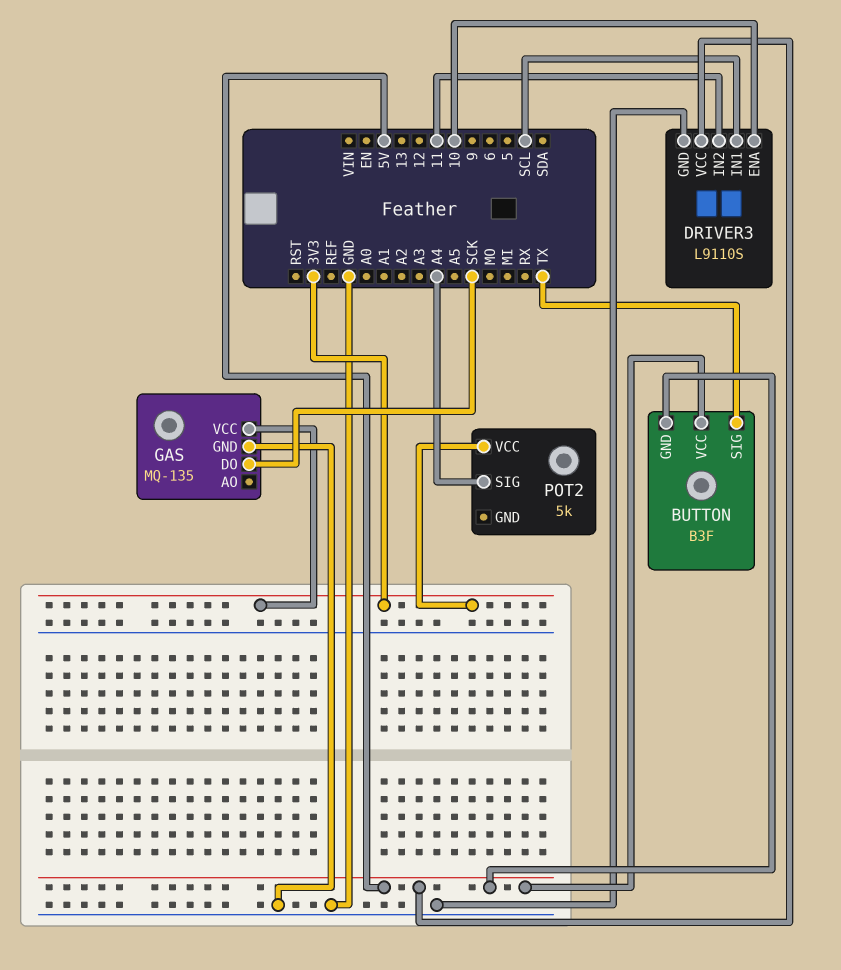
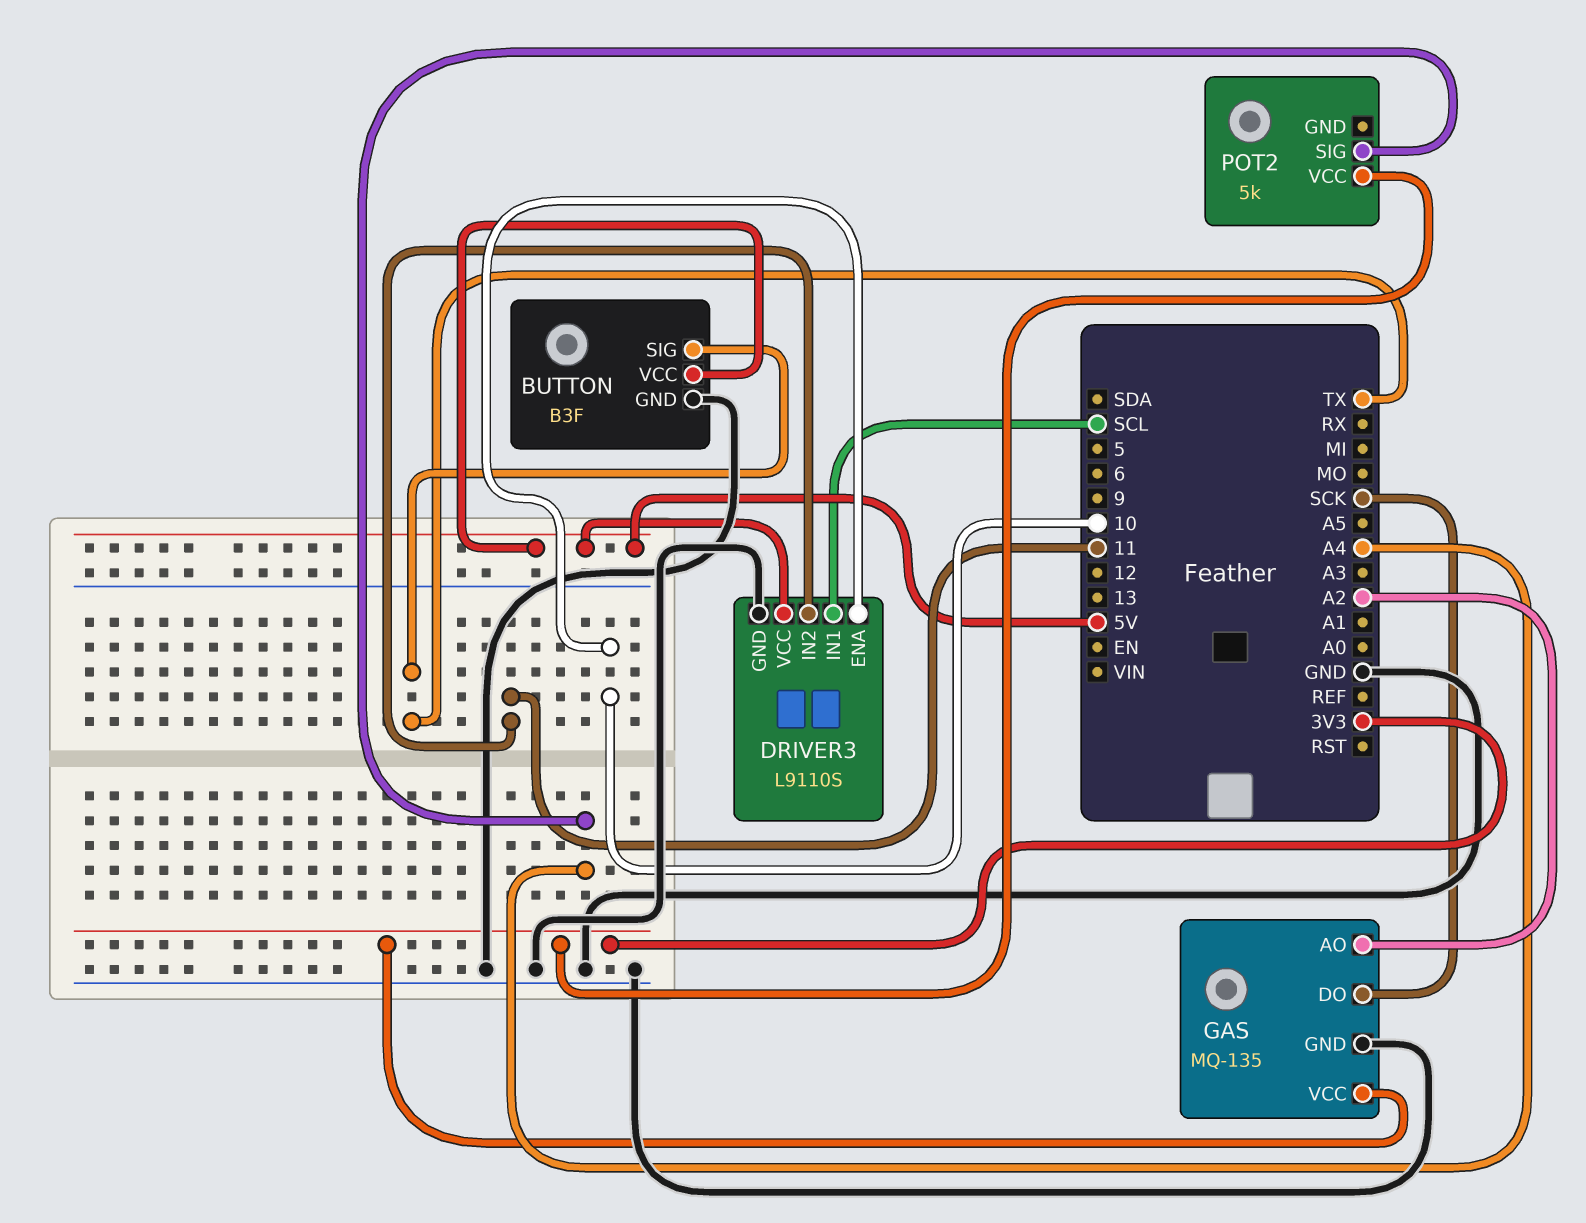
BUTTON pin GND: 5V -> GND
GAS pin AO: none -> A2

